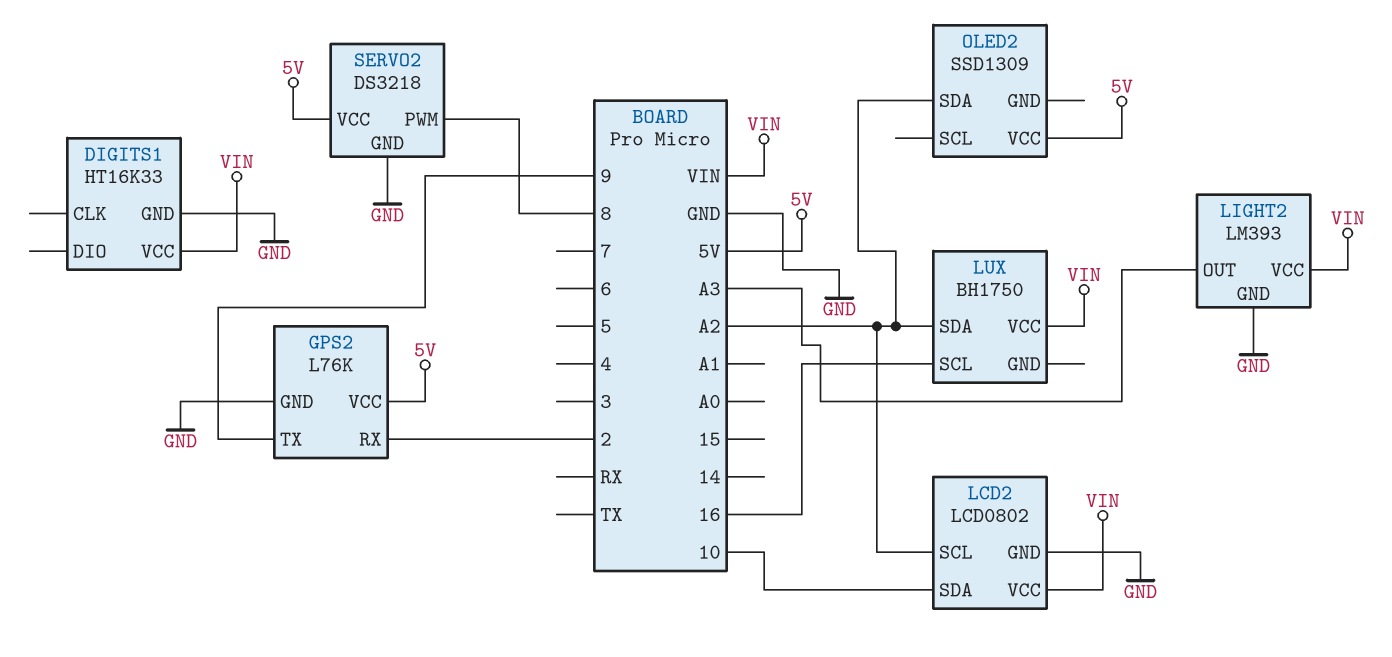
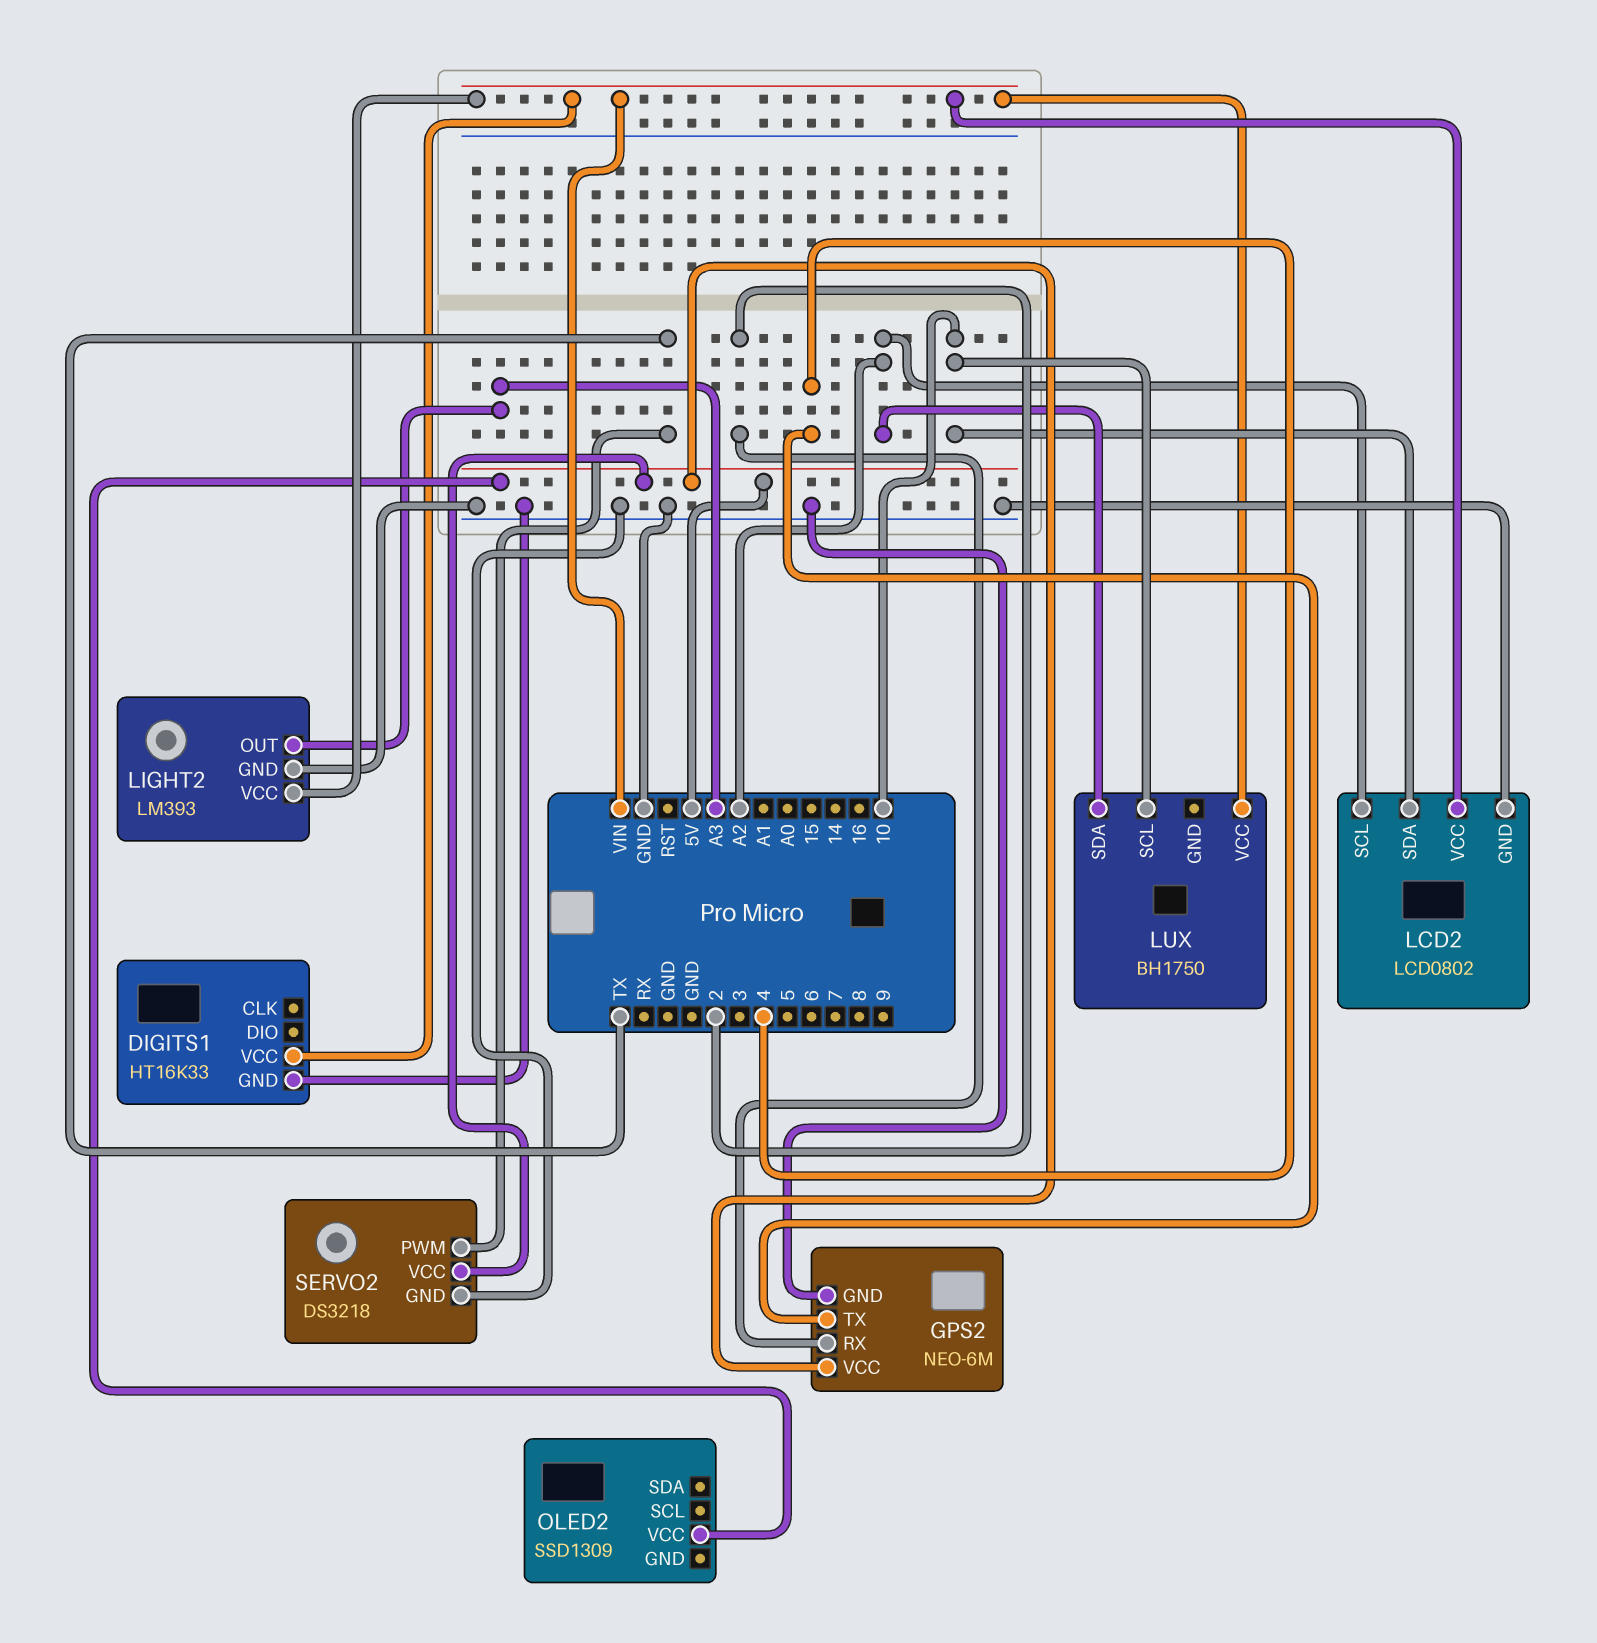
GPS2: L76K -> NEO-6M
GPS2 pin TX: 9 -> 4
LUX pin SCL: 16 -> 10
OLED2 pin SDA: A2 -> none
SERVO2 pin PWM: 8 -> TX

